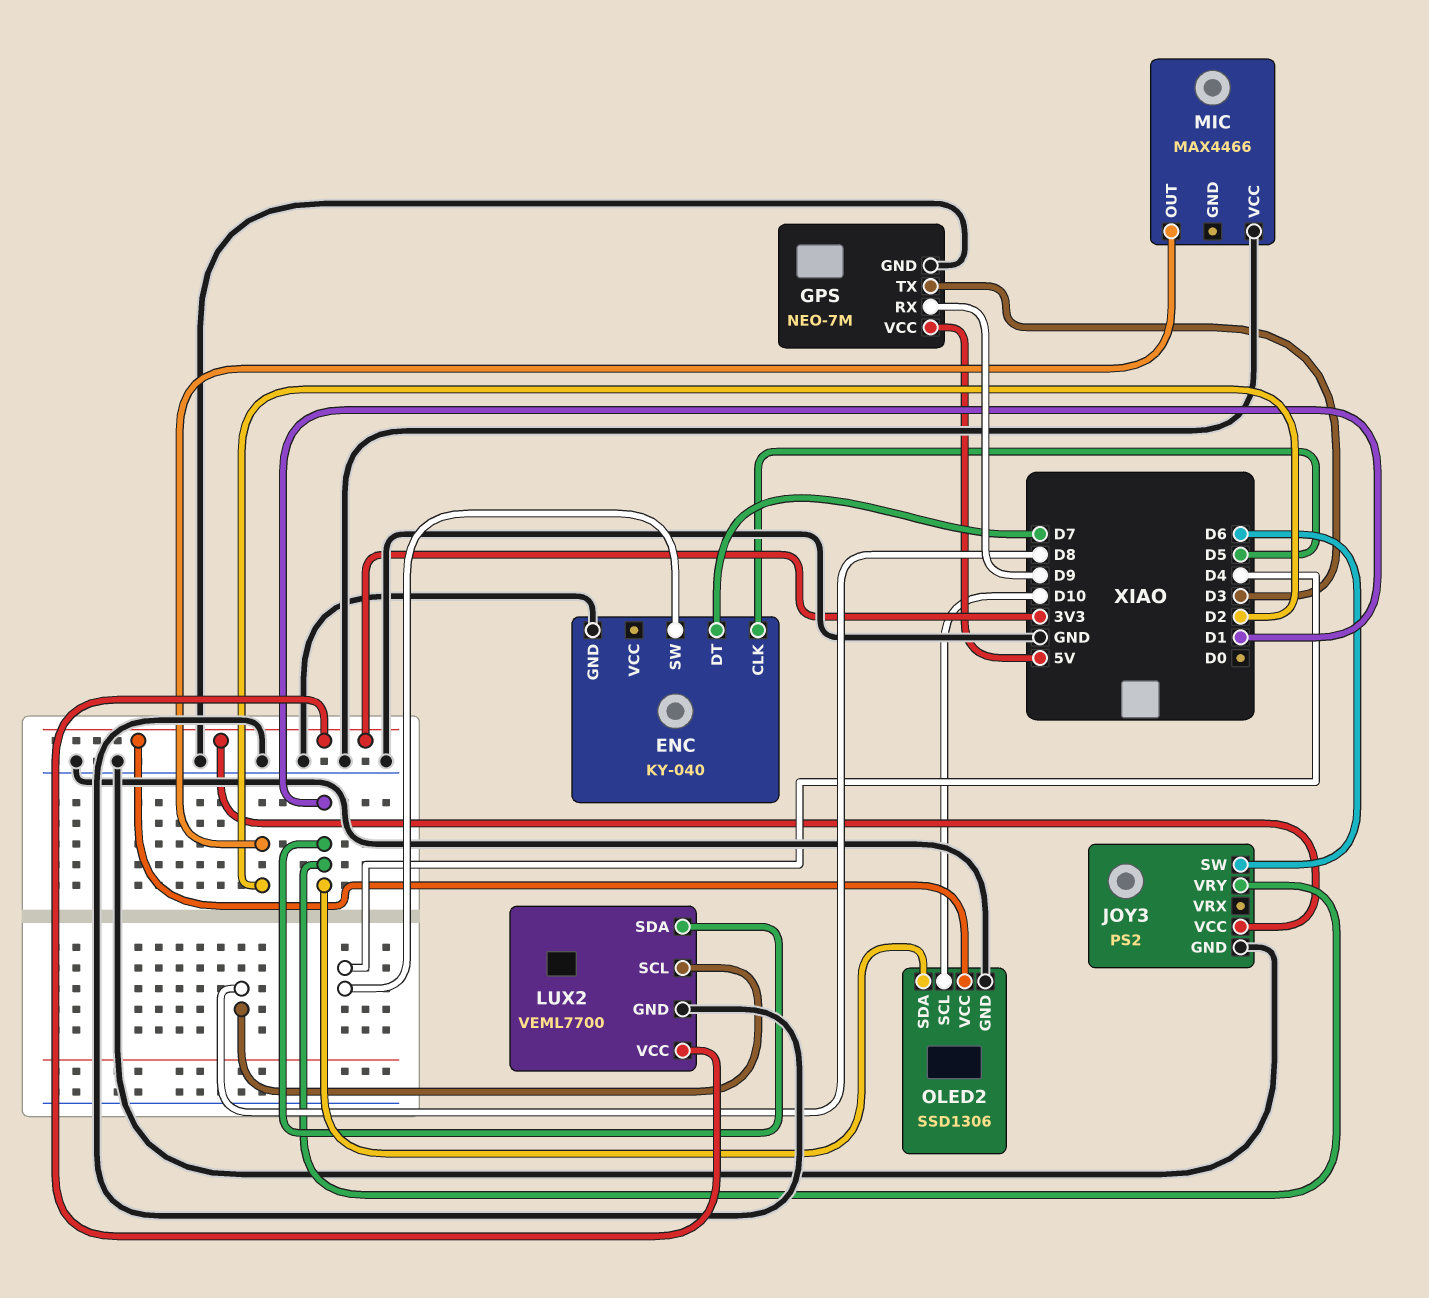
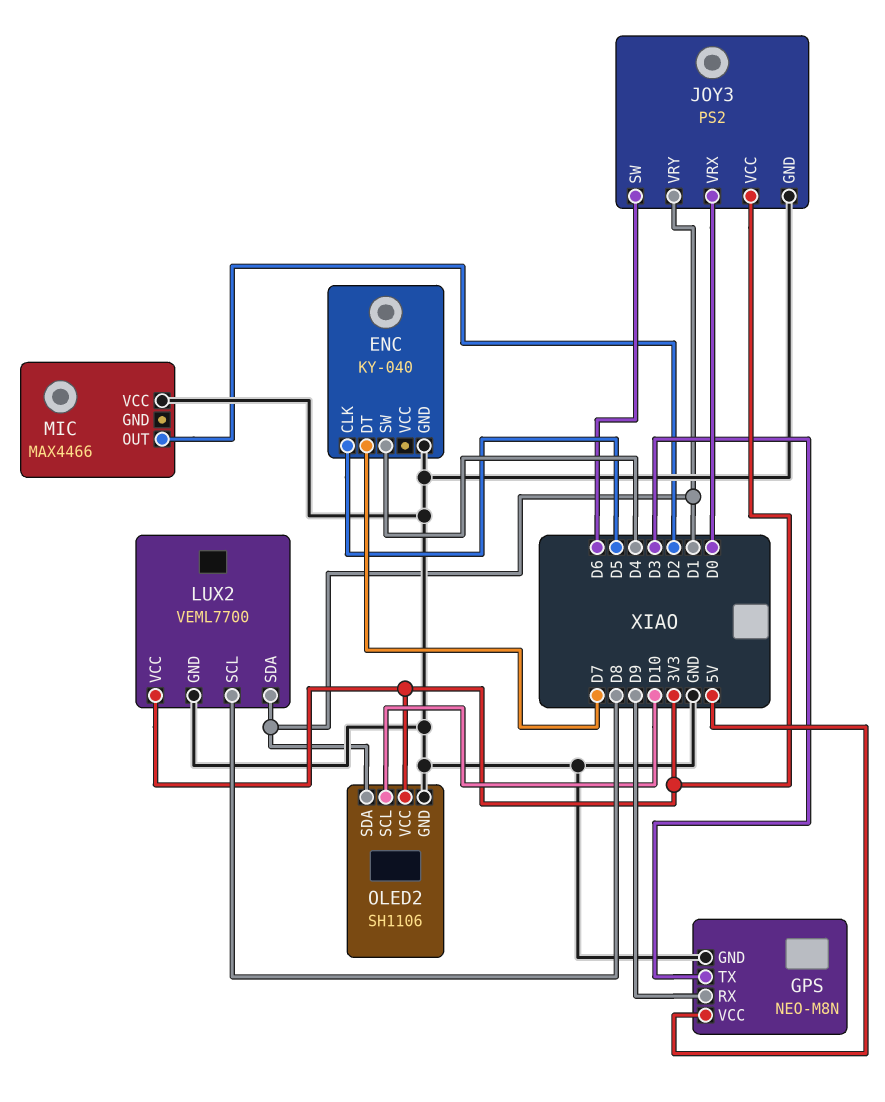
GPS: NEO-7M -> NEO-M8N
JOY3 pin VRX: none -> D0
OLED2: SSD1306 -> SH1106

